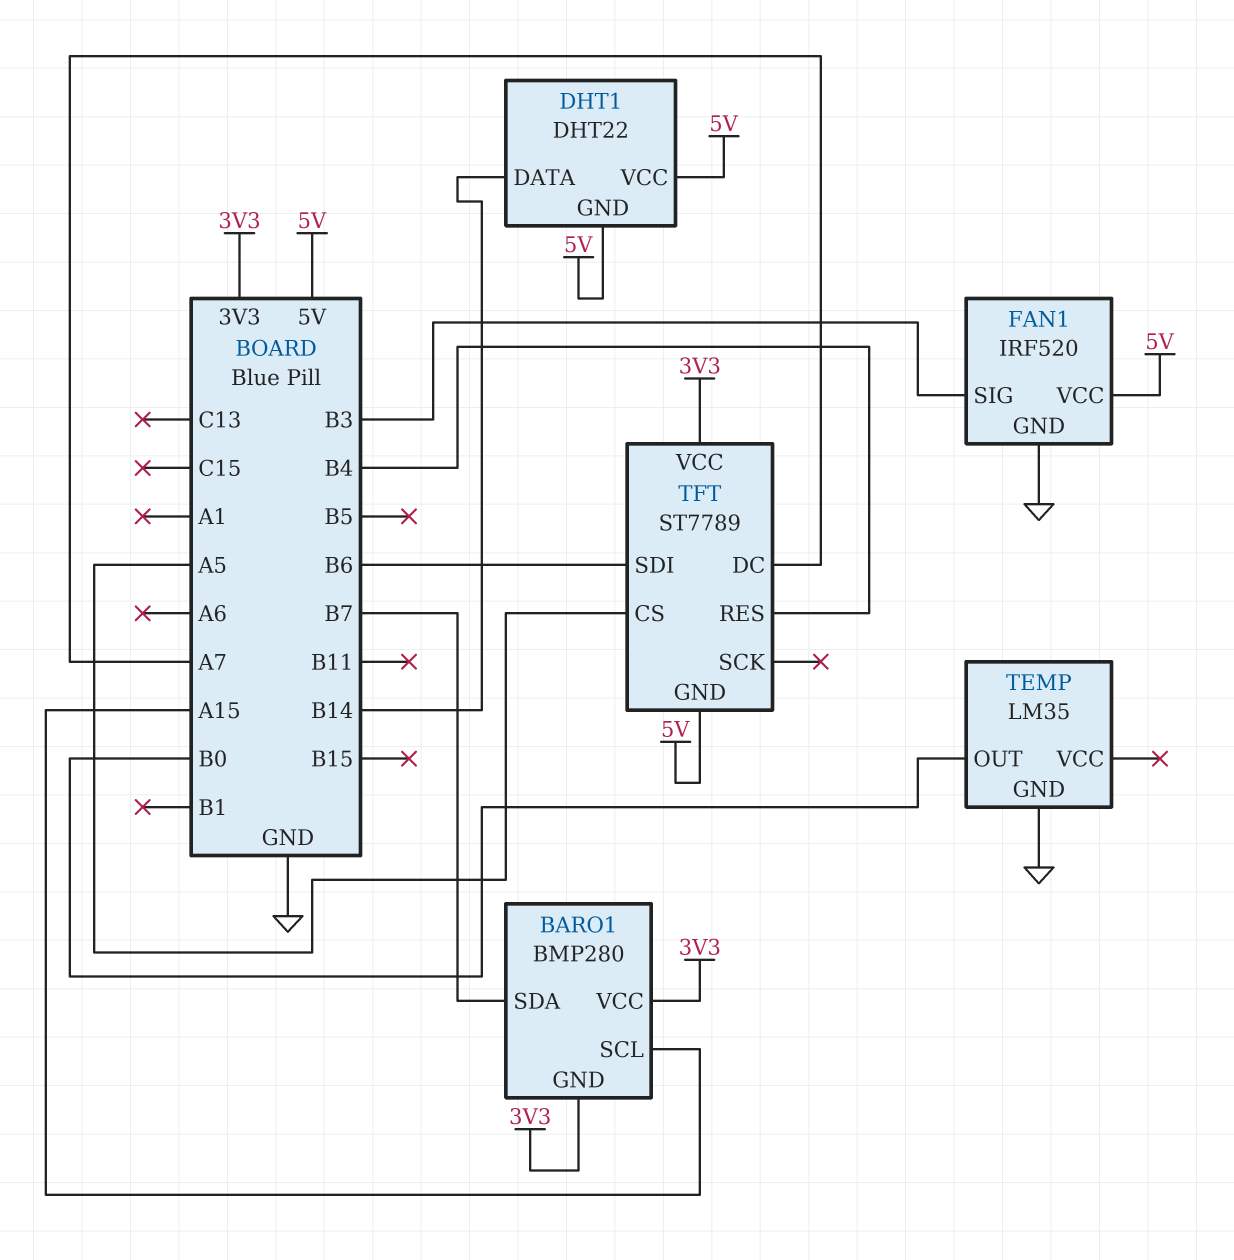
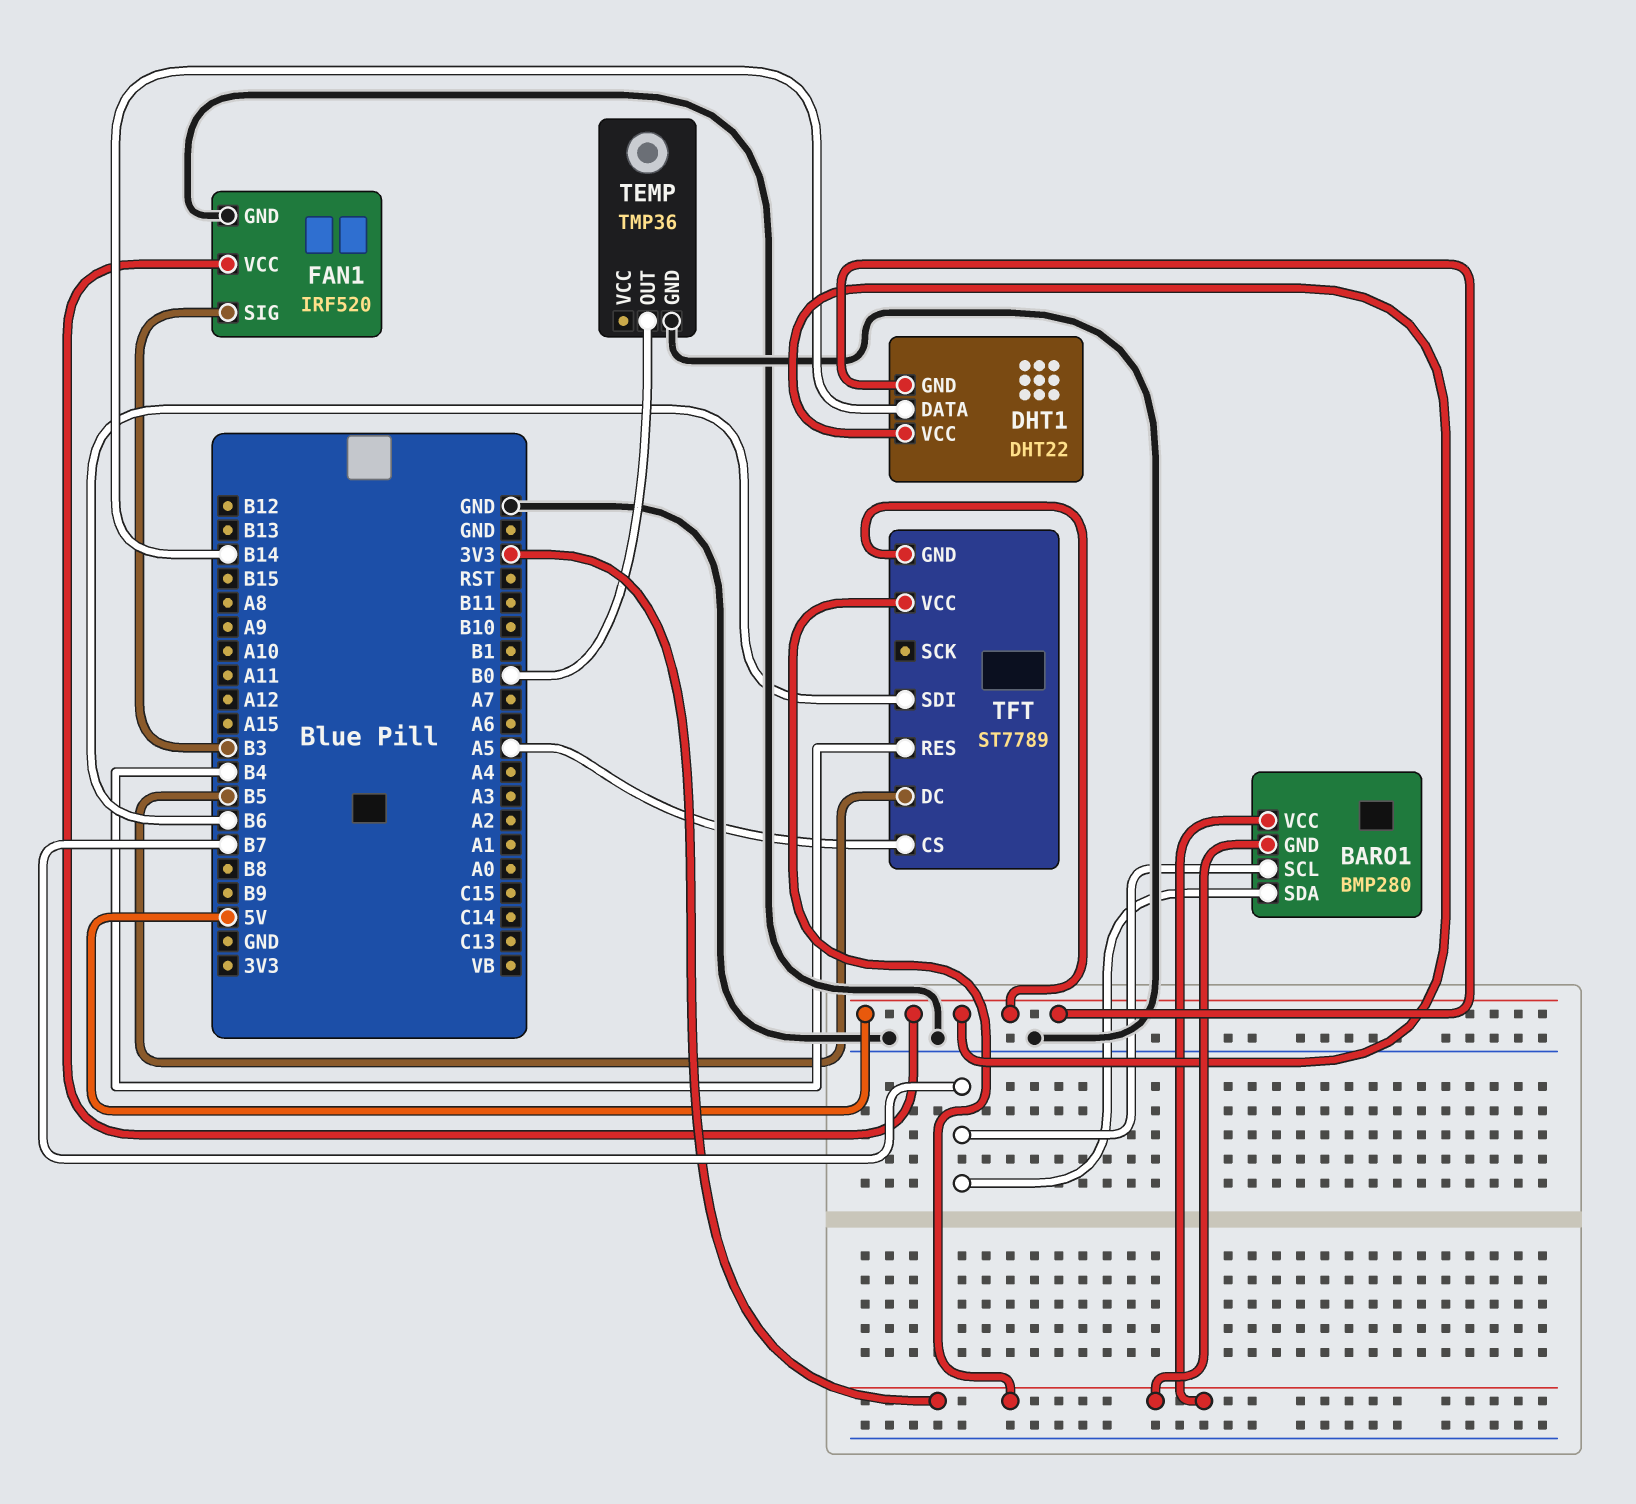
BARO1 pin SCL: A15 -> B7
TEMP: LM35 -> TMP36
TFT pin DC: A7 -> B5

